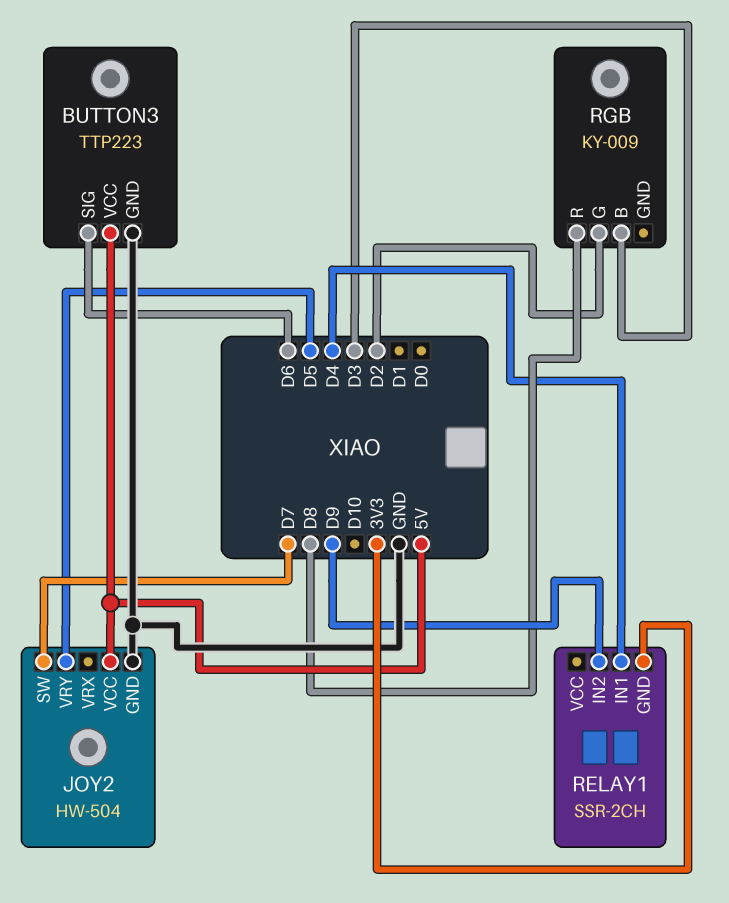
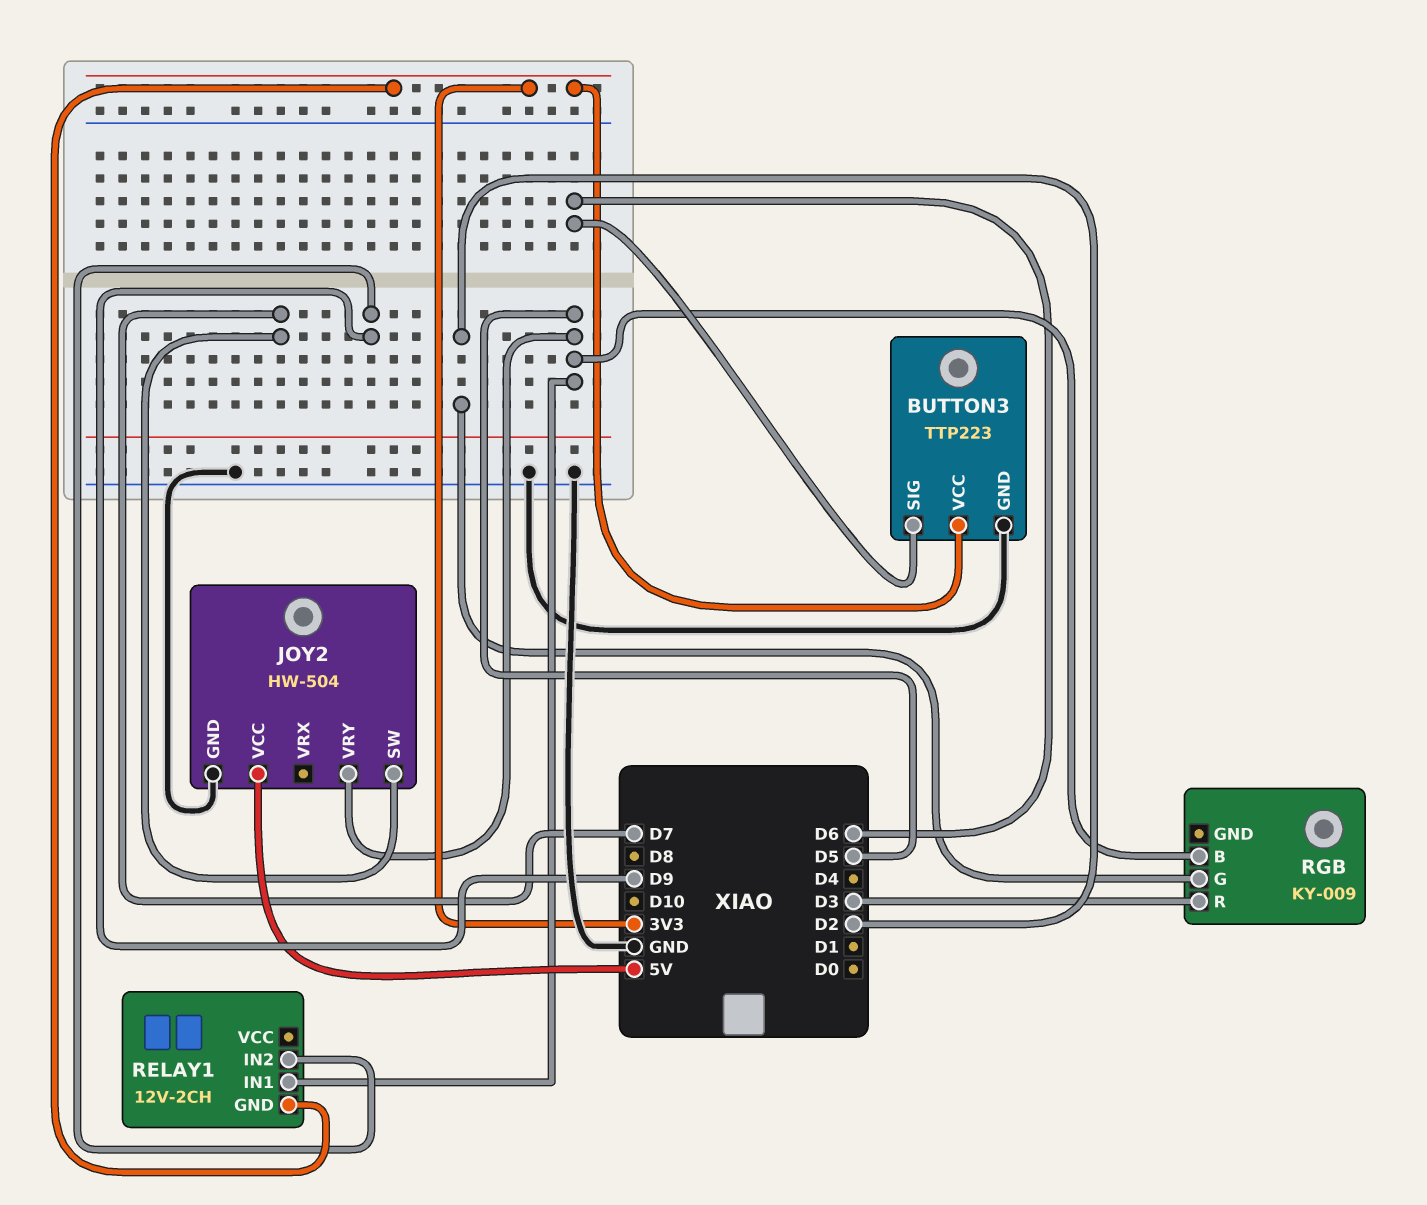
BUTTON3 pin VCC: 5V -> 3V3
RELAY1: SSR-2CH -> 12V-2CH
RELAY1 pin IN1: D4 -> D5
RGB pin B: D3 -> D5
RGB pin R: D8 -> D3

